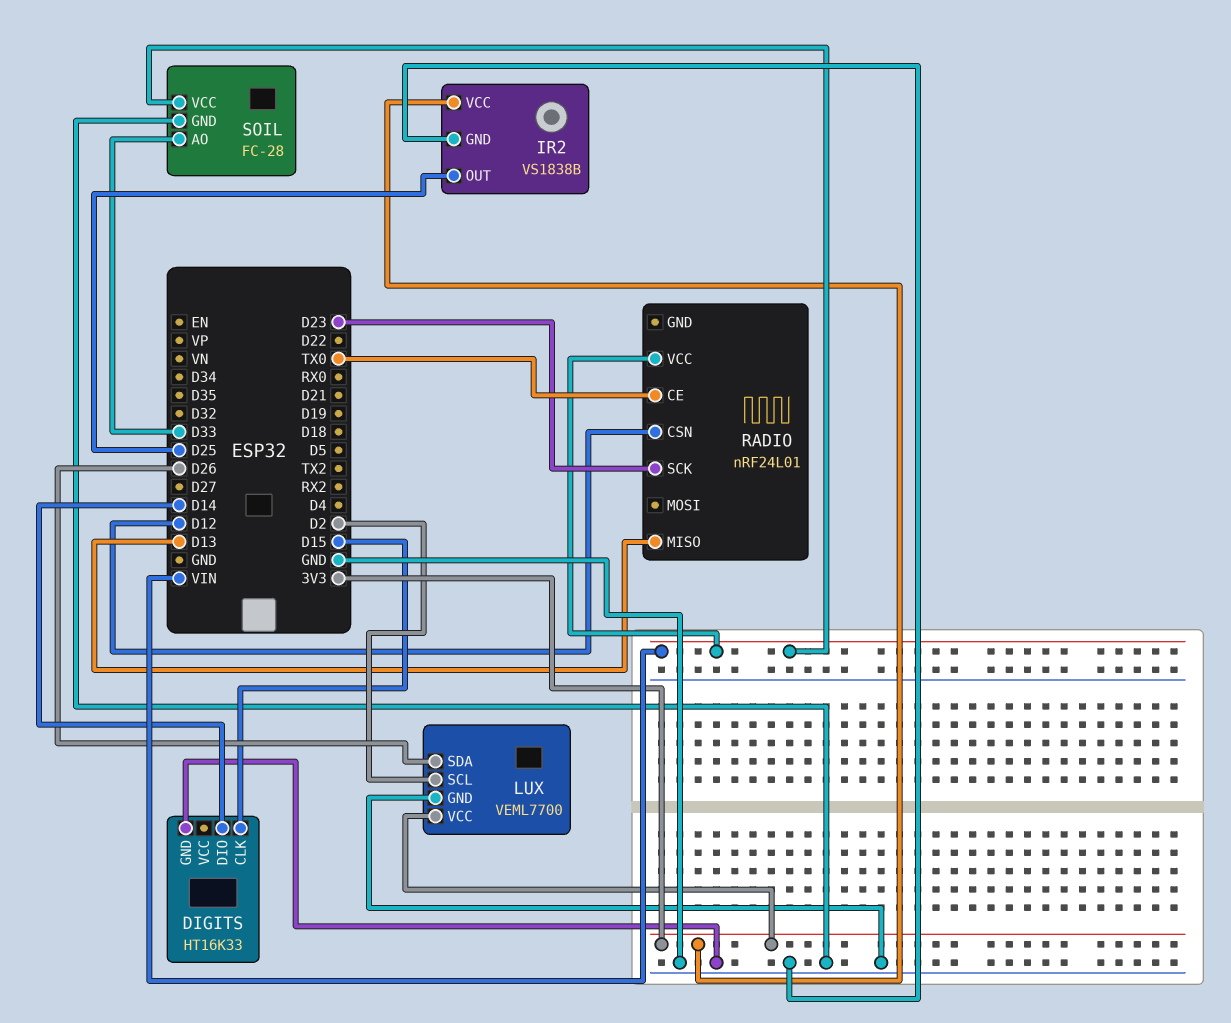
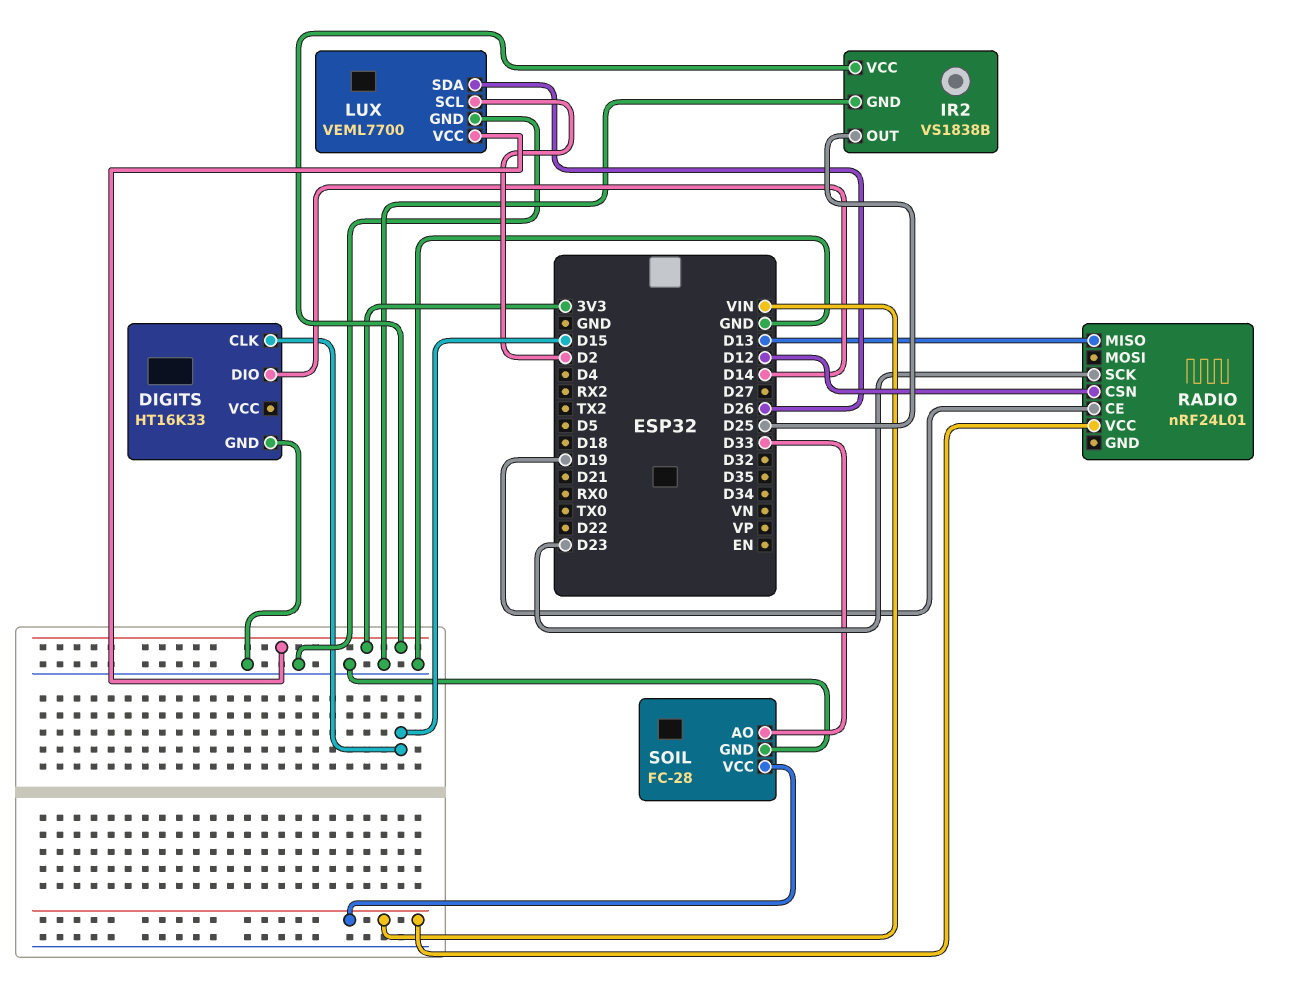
RADIO pin CE: TX0 -> D19

